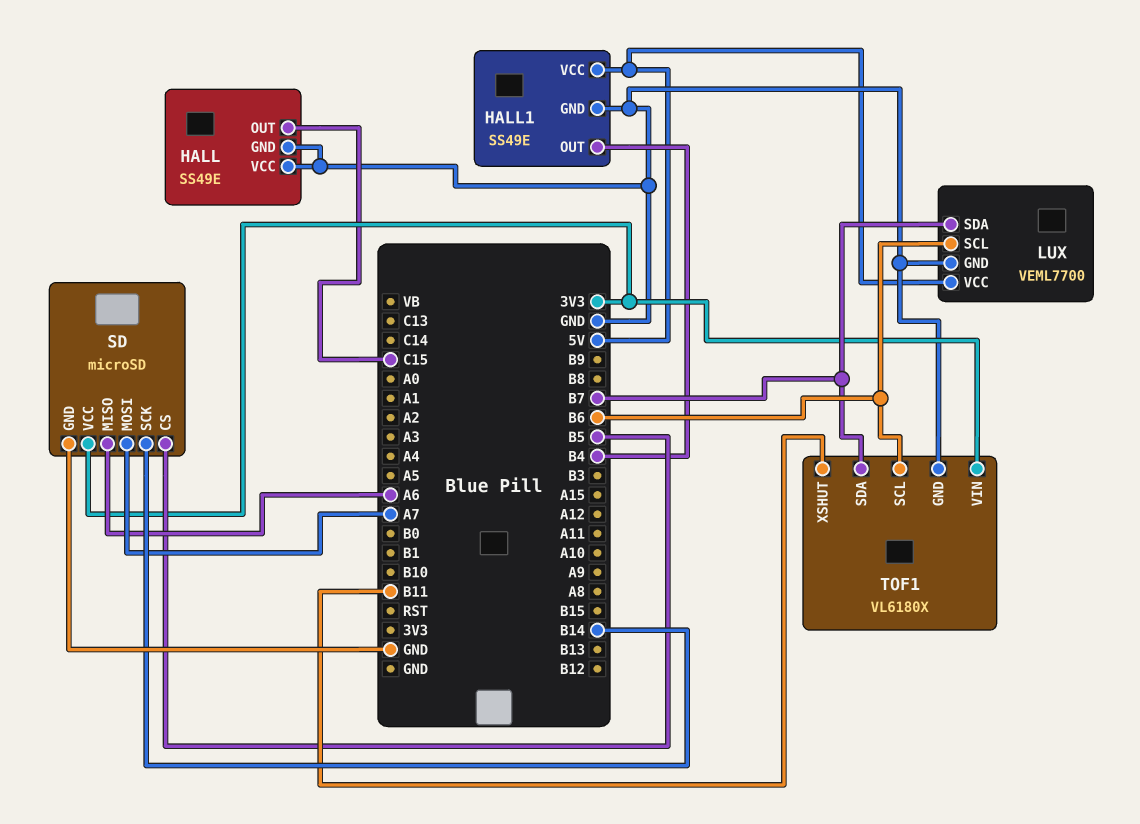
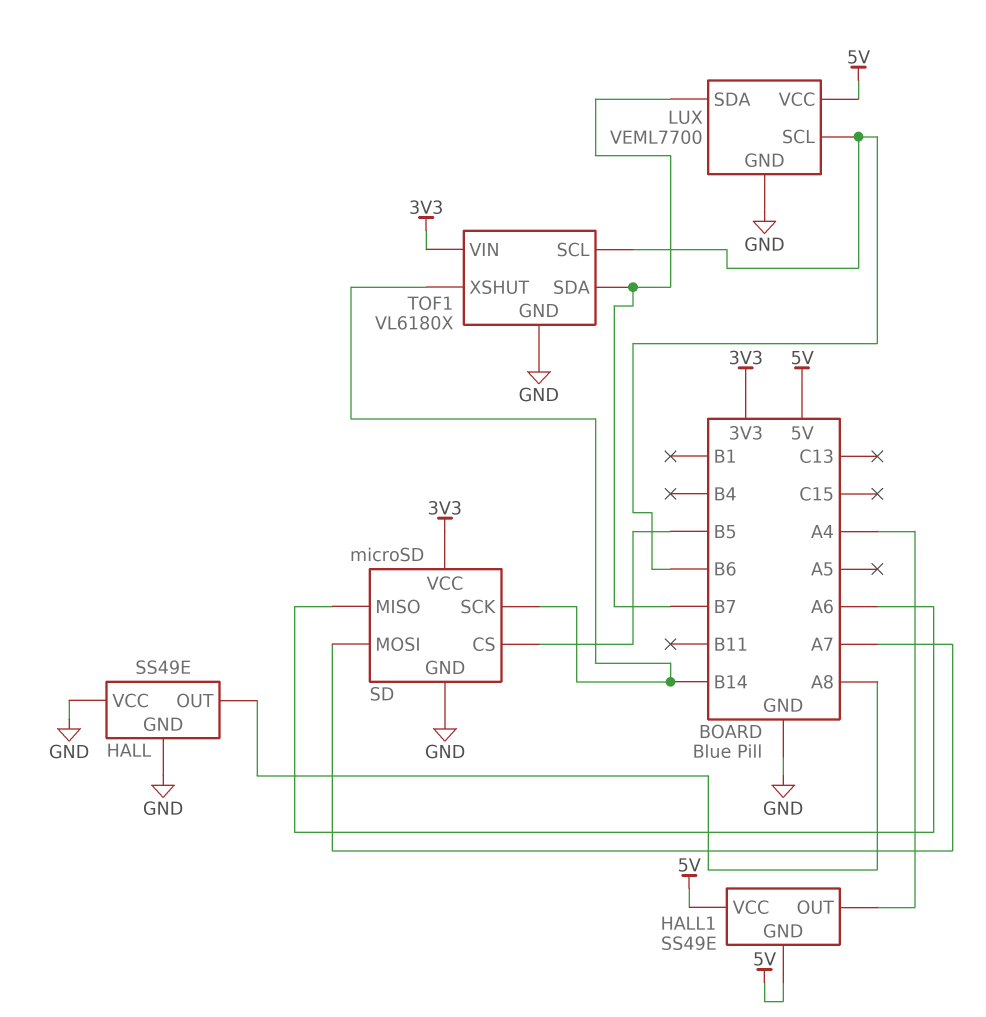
HALL pin OUT: C15 -> A8
HALL1 pin GND: GND -> 5V
HALL1 pin OUT: B4 -> A4
TOF1 pin XSHUT: B11 -> B14

